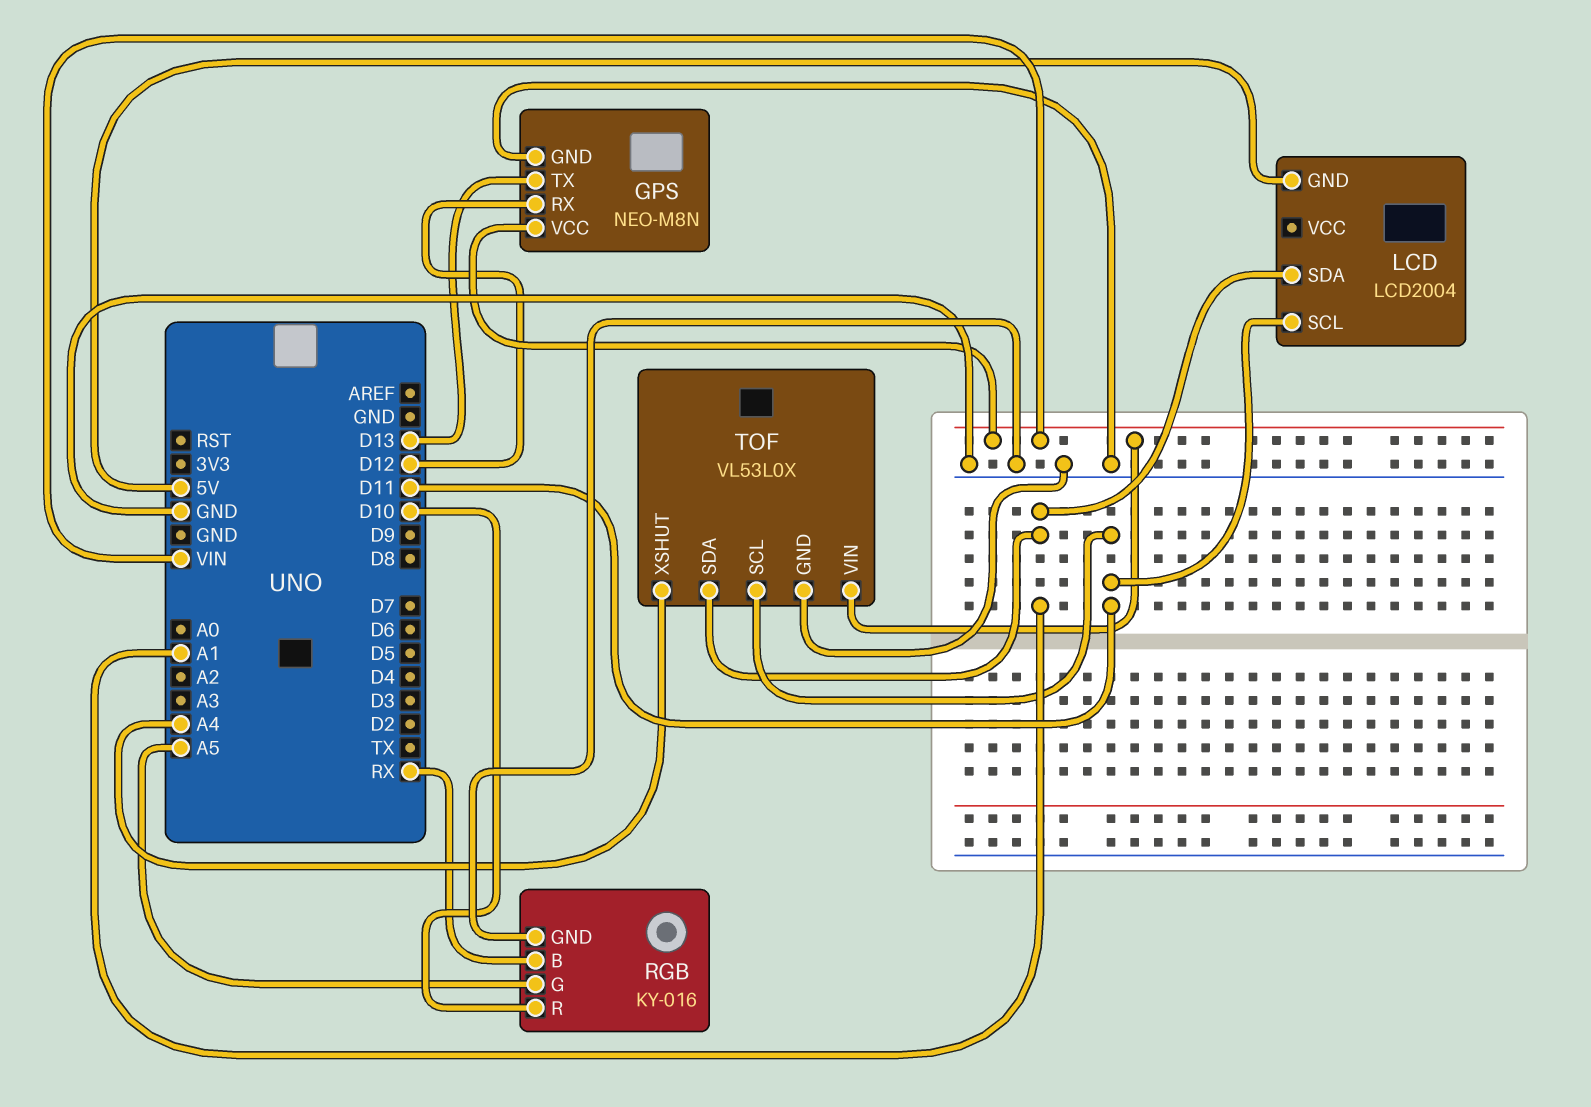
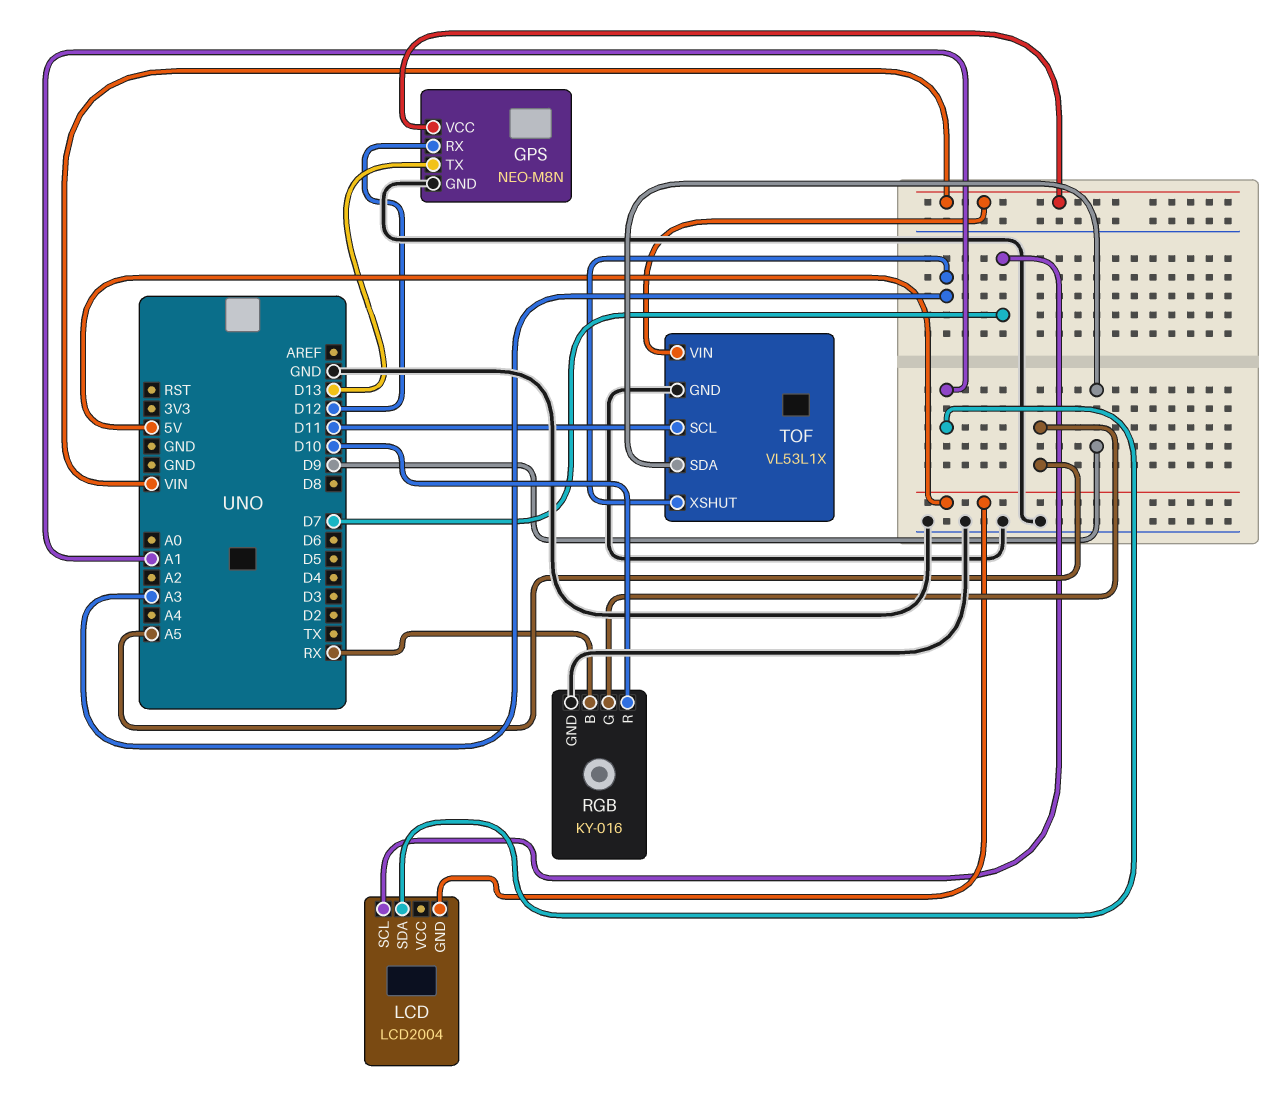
LCD pin SCL: D11 -> D7
TOF: VL53L0X -> VL53L1X
TOF pin SDA: A1 -> D9
TOF pin XSHUT: A4 -> A3

